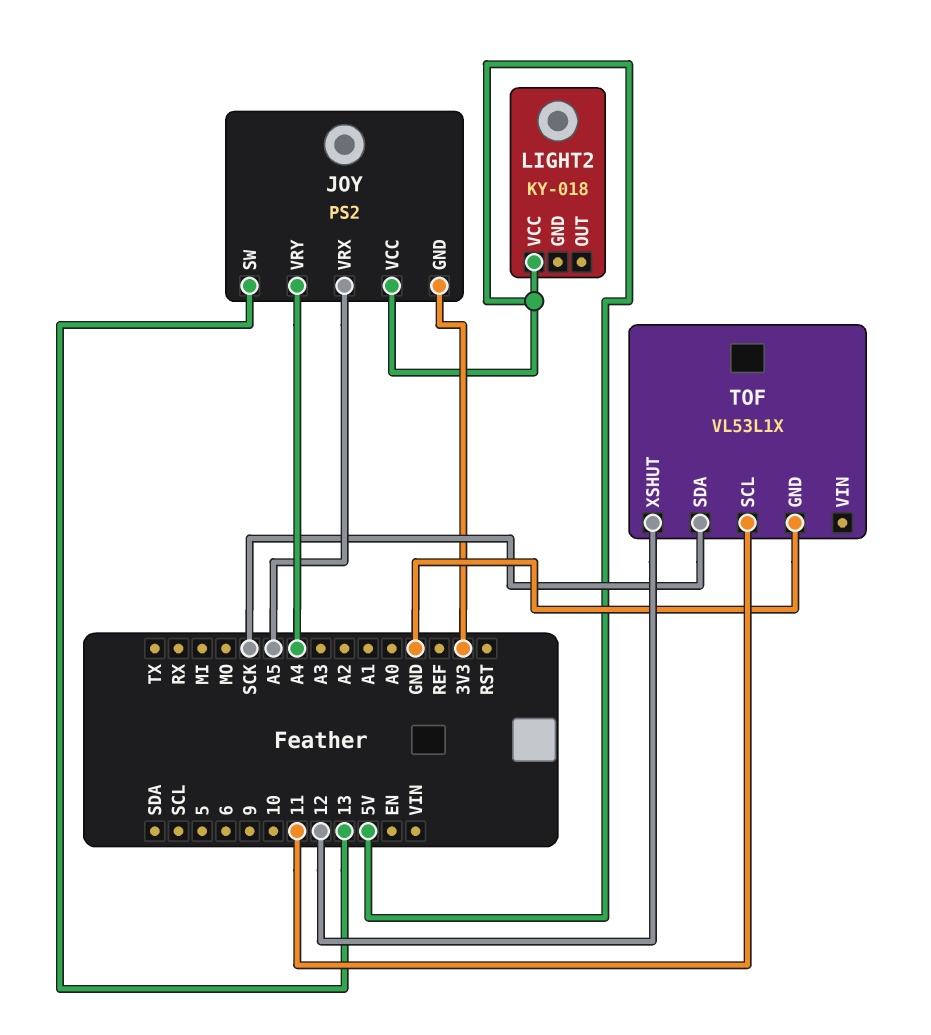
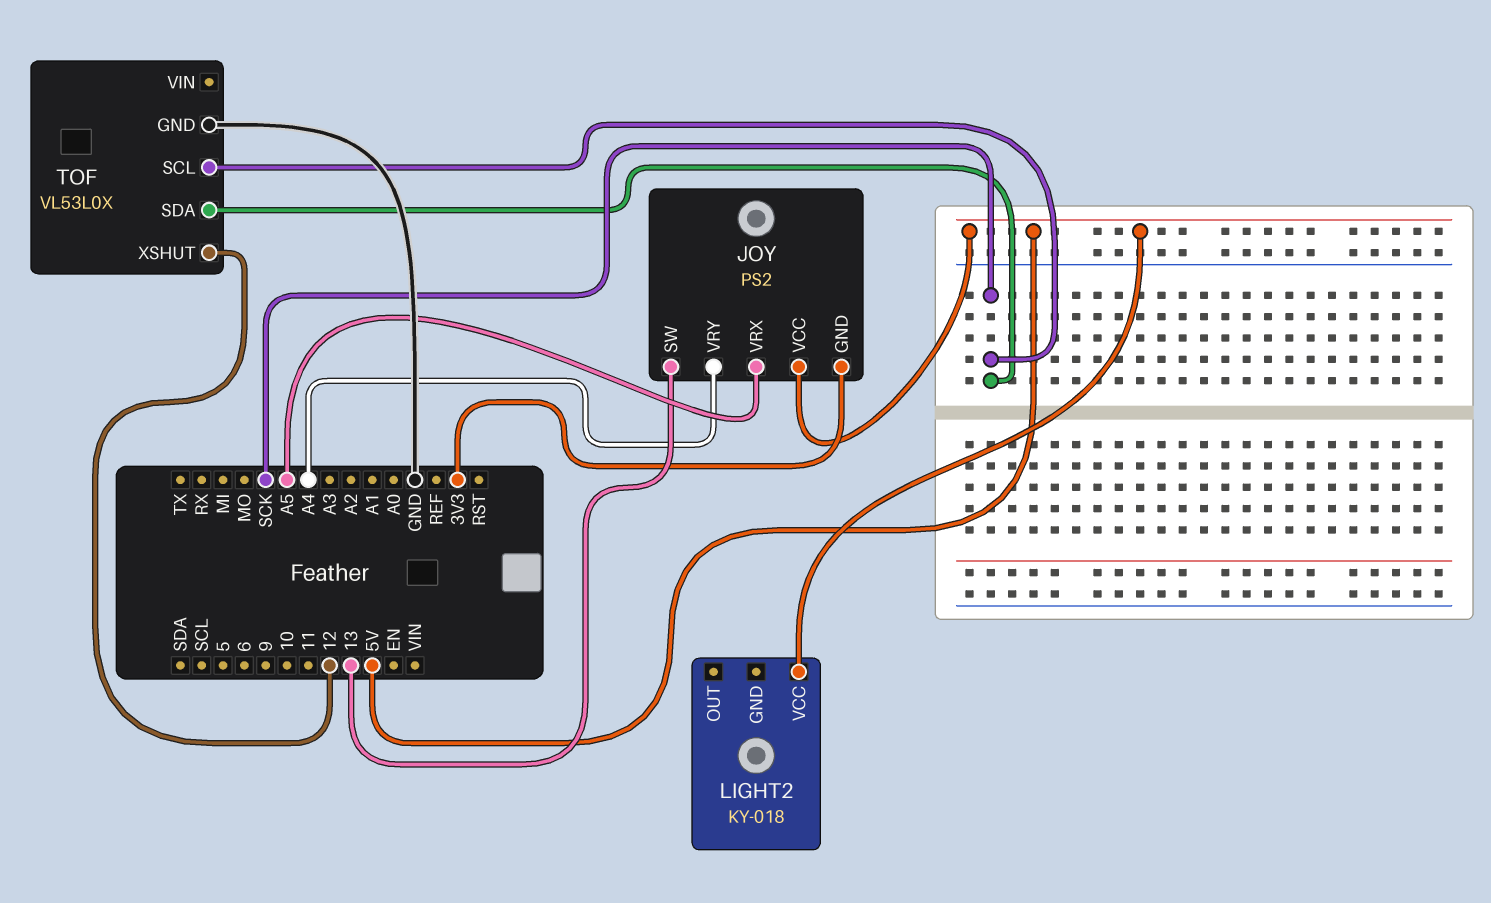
TOF: VL53L1X -> VL53L0X
TOF pin SCL: 11 -> SCK

